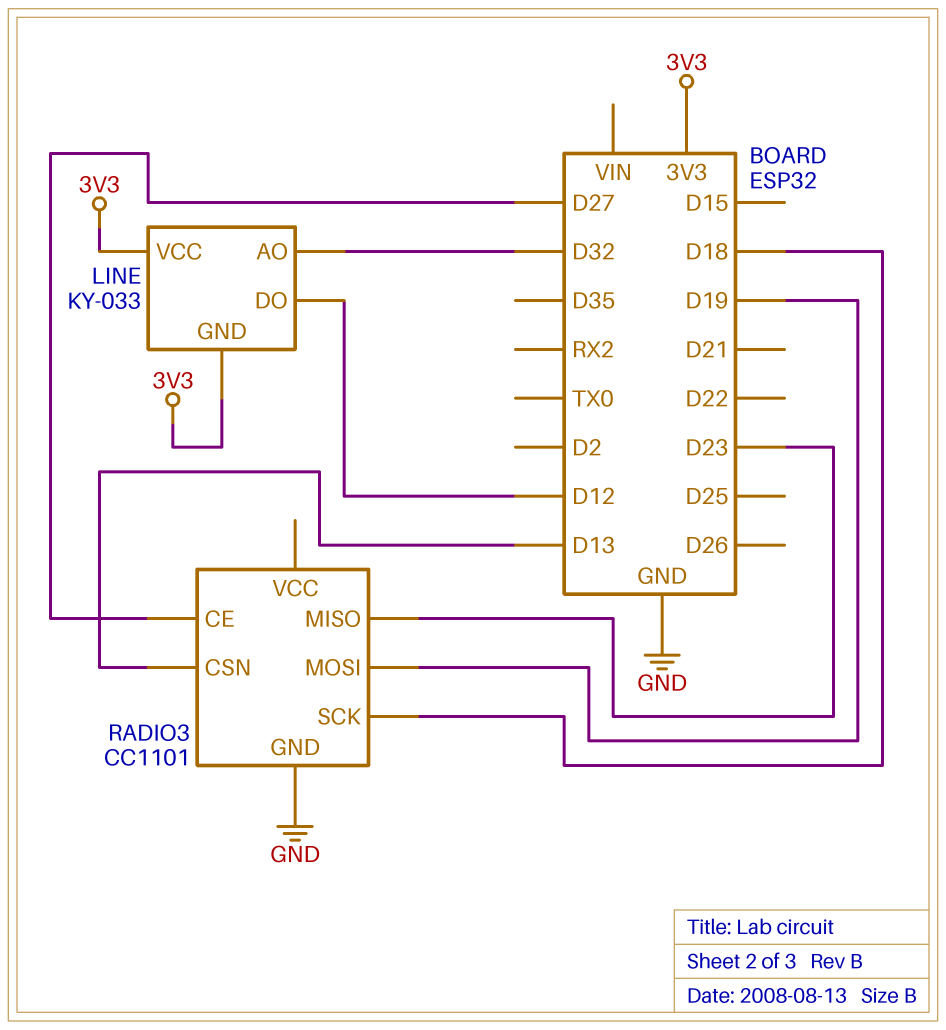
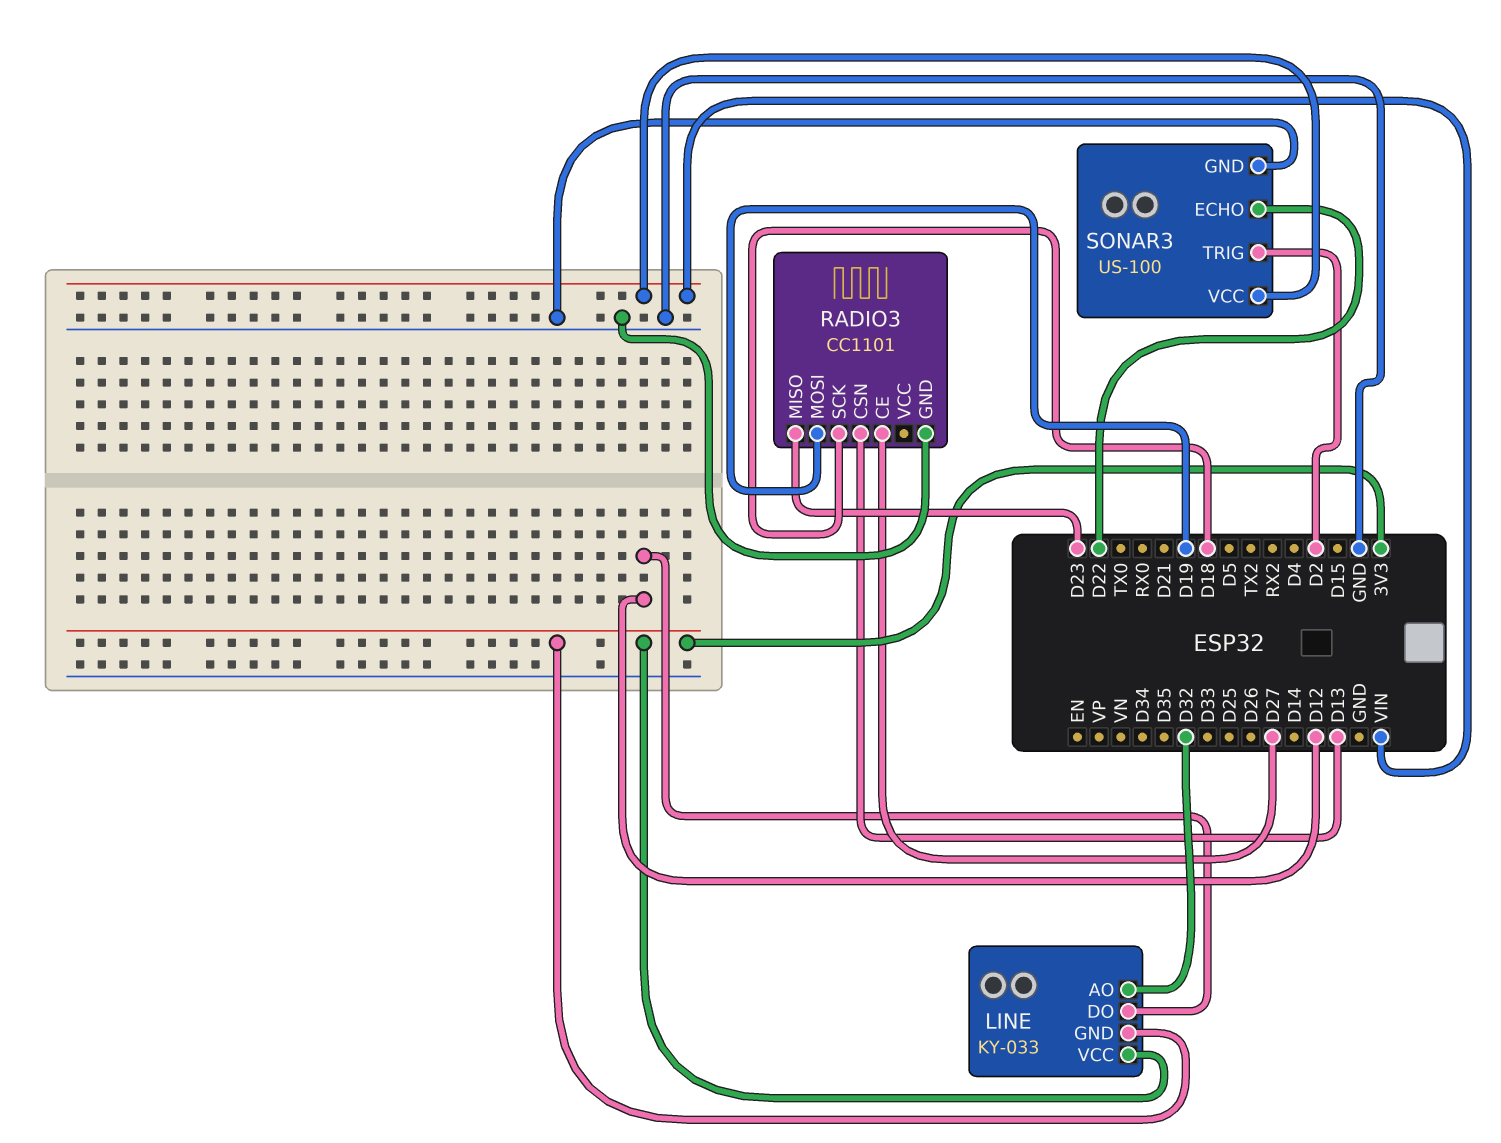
SONAR3: none -> US-100
SONAR3 pin ECHO: none -> D22
SONAR3 pin GND: none -> GND
SONAR3 pin TRIG: none -> D2
SONAR3 pin VCC: none -> VIN

